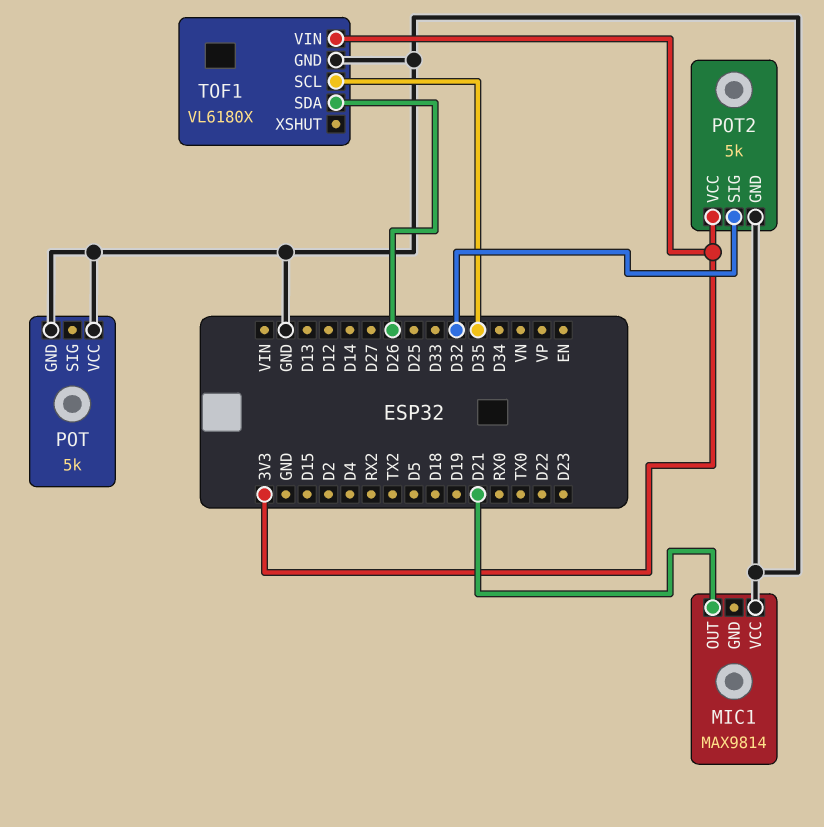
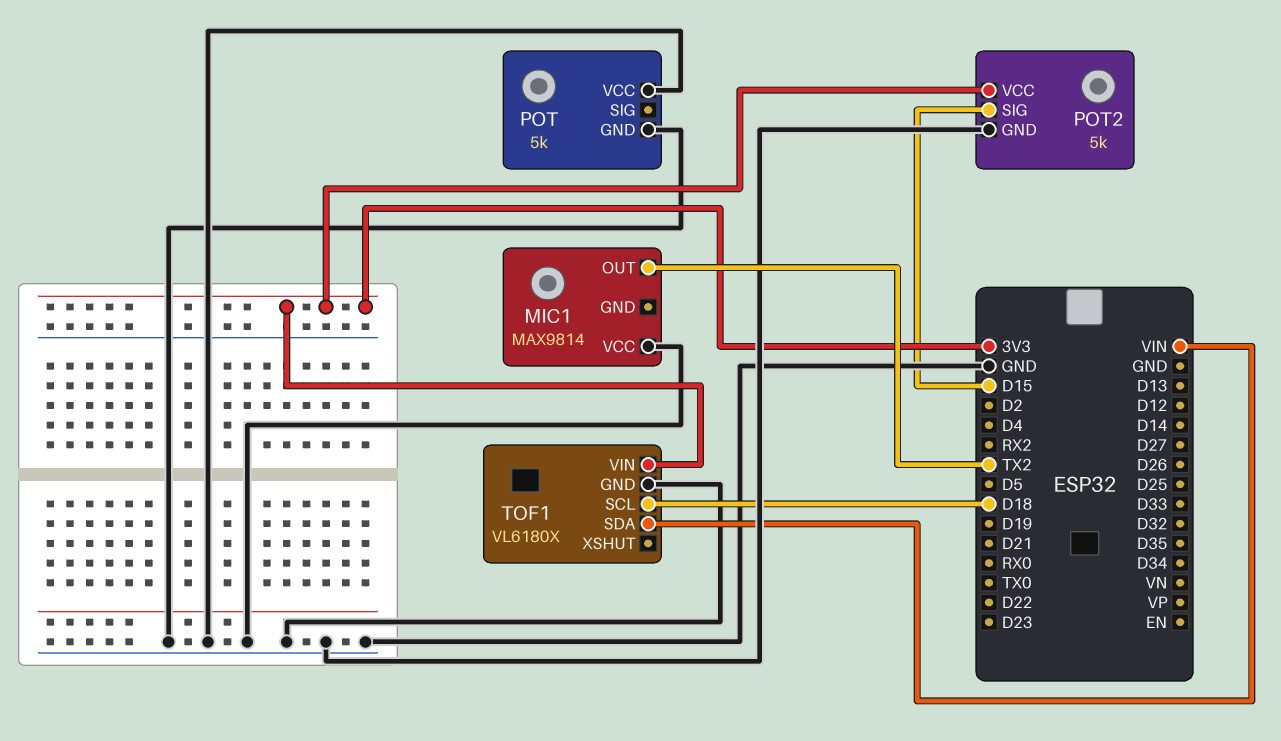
MIC1 pin OUT: D21 -> TX2
POT2 pin SIG: D32 -> D15
TOF1 pin SCL: D35 -> D18
TOF1 pin SDA: D26 -> VIN

